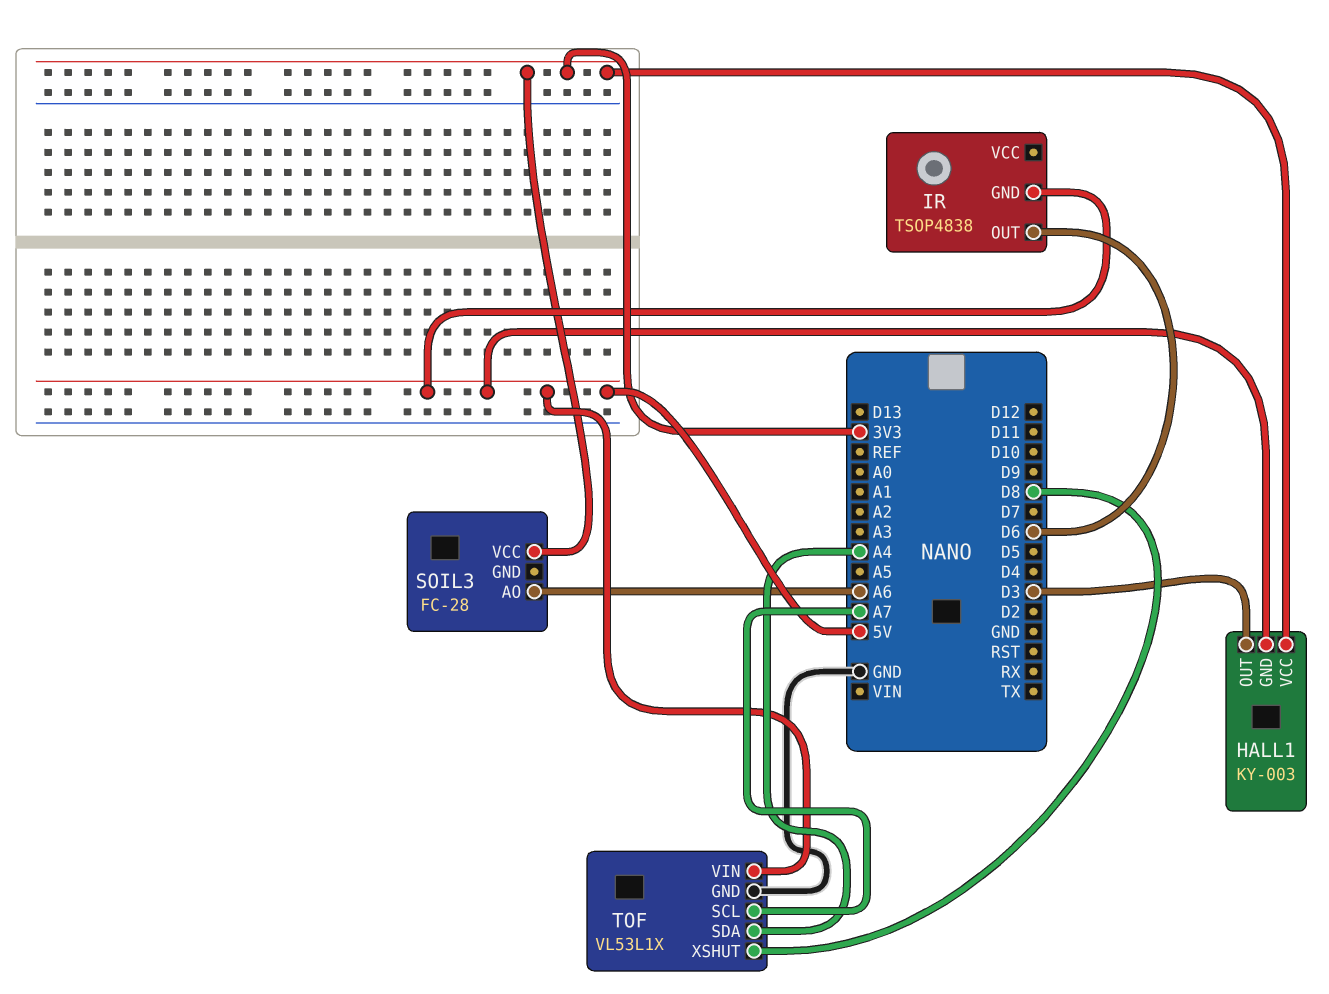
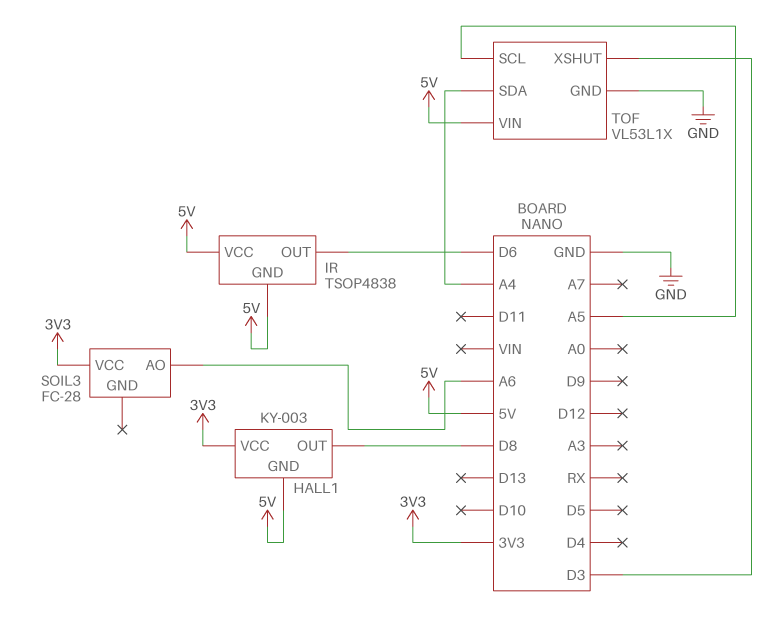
HALL1 pin OUT: D3 -> D8
IR pin VCC: none -> 5V
TOF pin SCL: A7 -> A5
TOF pin XSHUT: D8 -> D3

